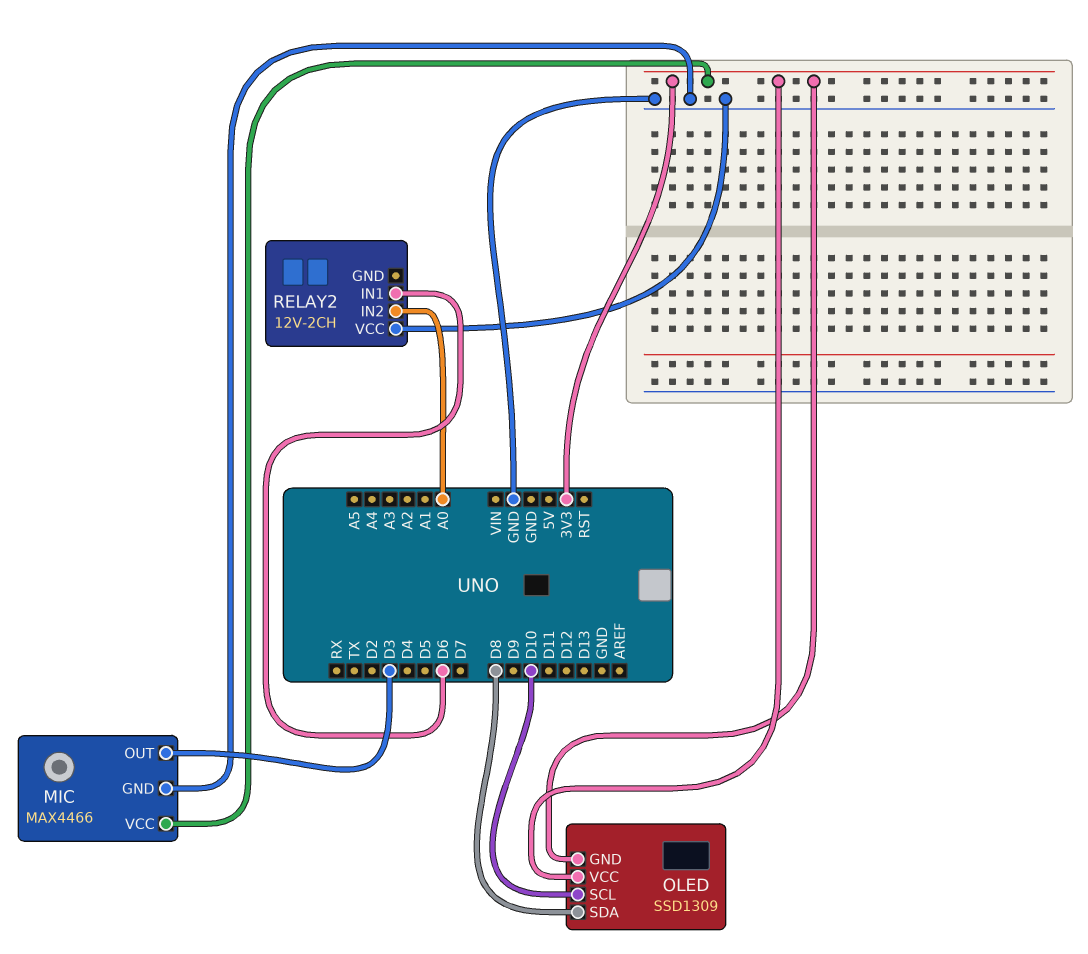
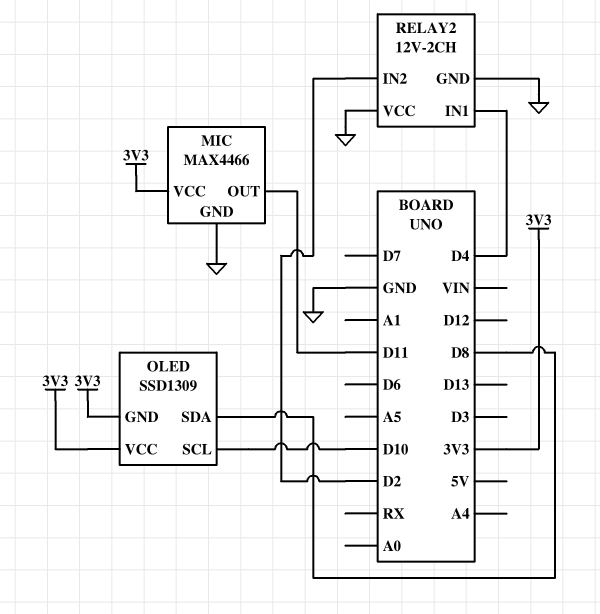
MIC pin OUT: D3 -> D11
RELAY2 pin GND: none -> GND
RELAY2 pin IN1: D6 -> D4
RELAY2 pin IN2: A0 -> D2

